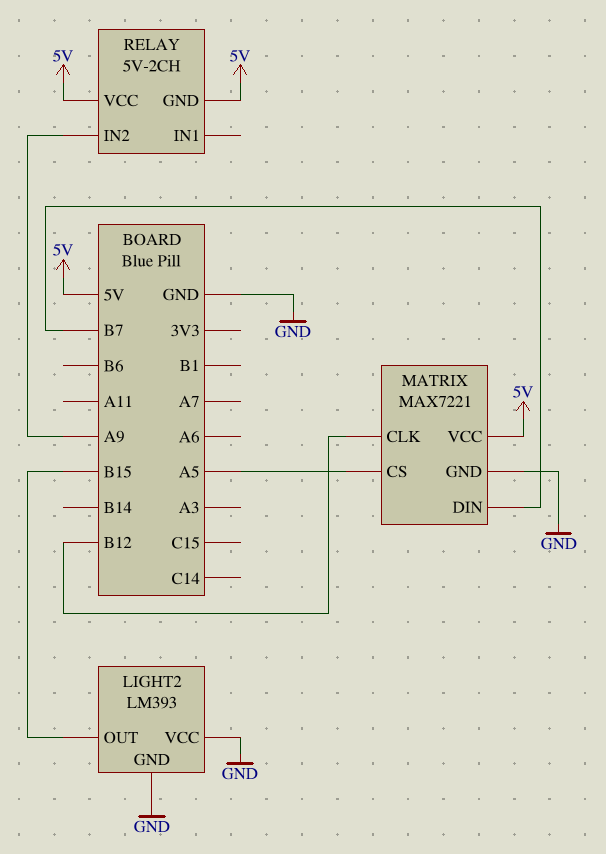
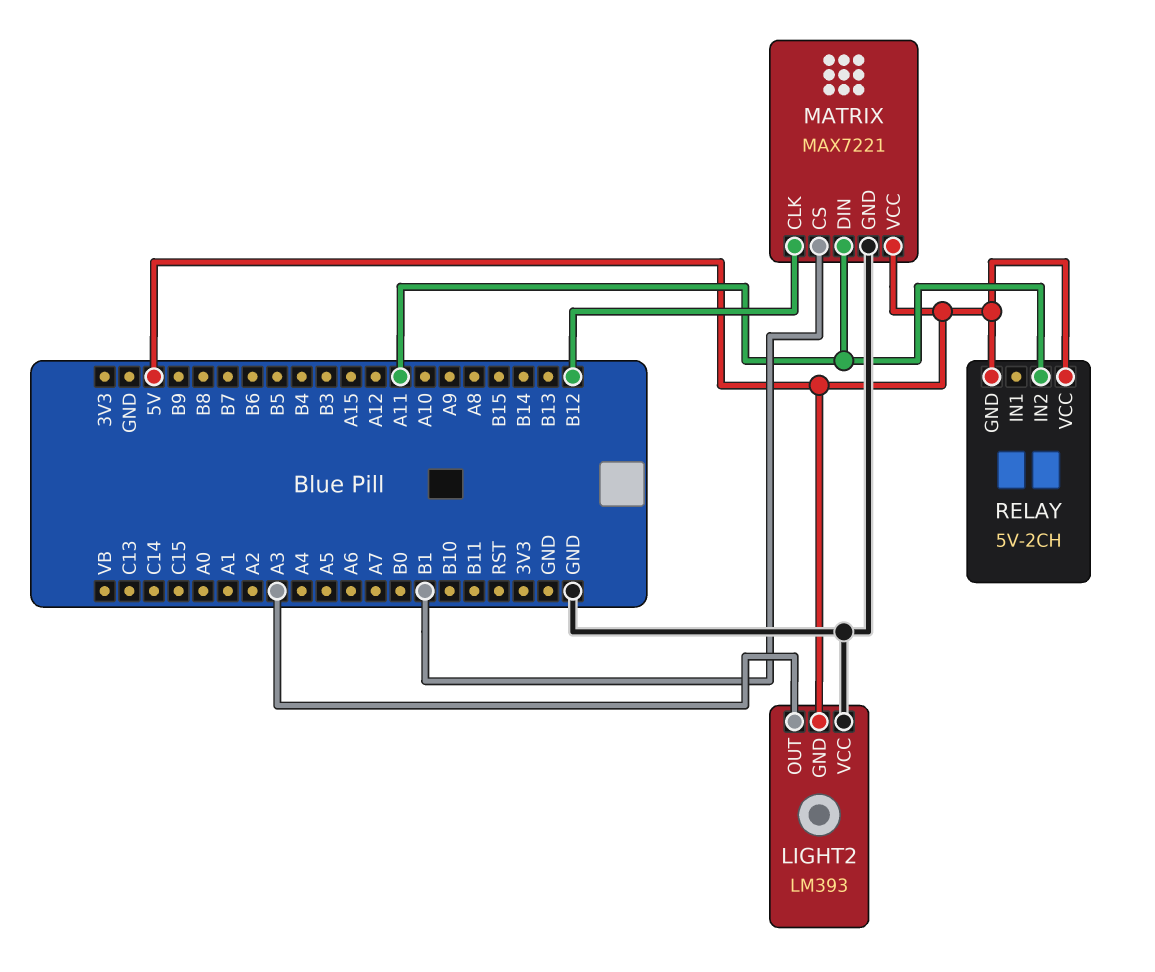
LIGHT2 pin GND: GND -> 5V
LIGHT2 pin OUT: B15 -> A3
MATRIX pin CS: A5 -> B1
MATRIX pin DIN: B7 -> A11
RELAY pin IN2: A9 -> A11

